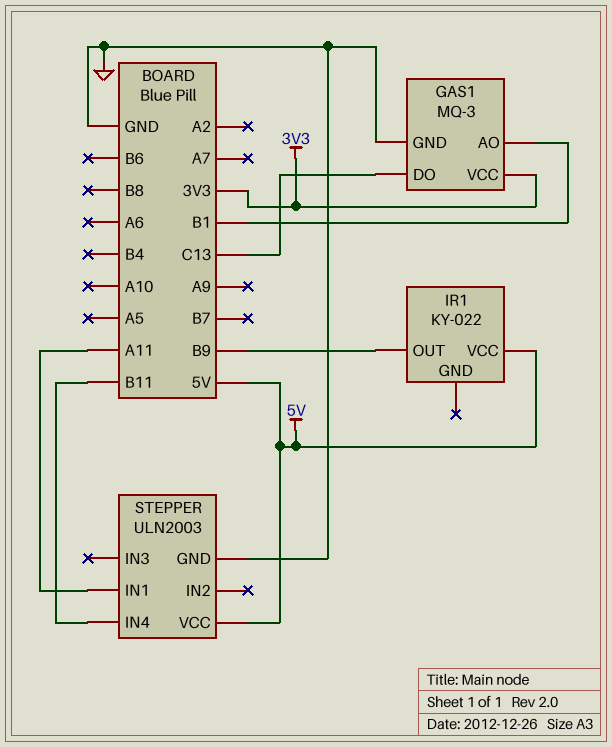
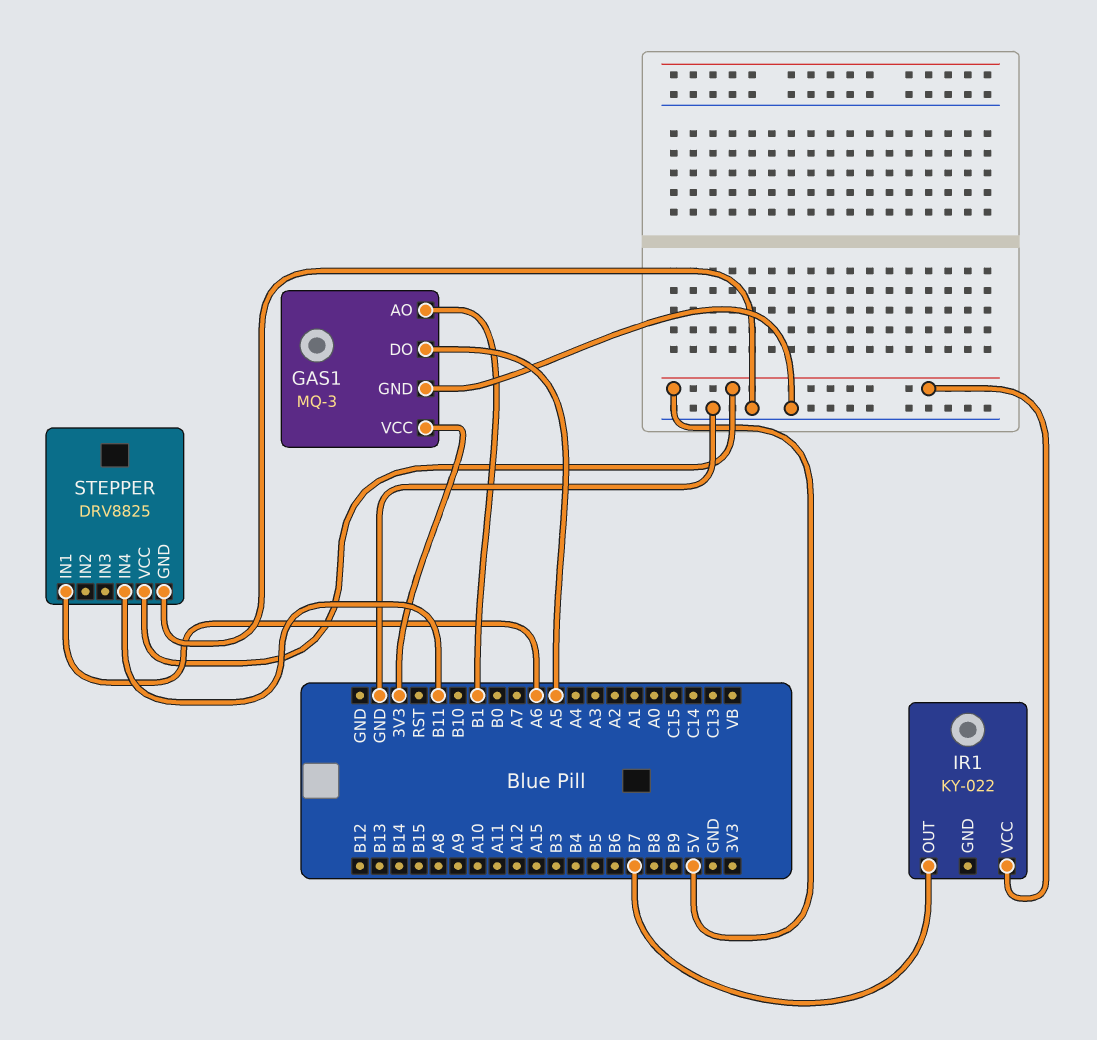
GAS1 pin DO: C13 -> A5
IR1 pin OUT: B9 -> B7
STEPPER: ULN2003 -> DRV8825
STEPPER pin IN1: A11 -> A6

